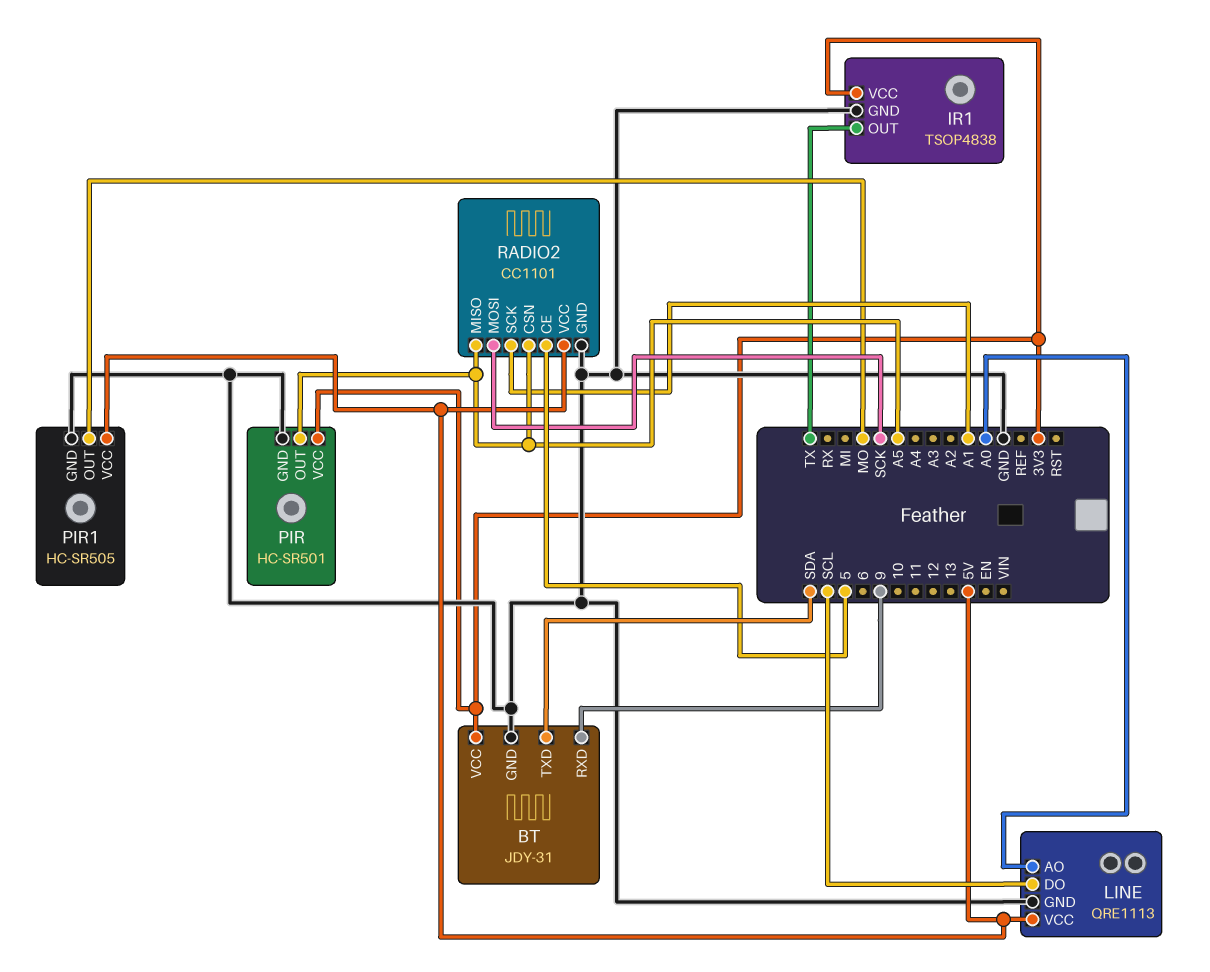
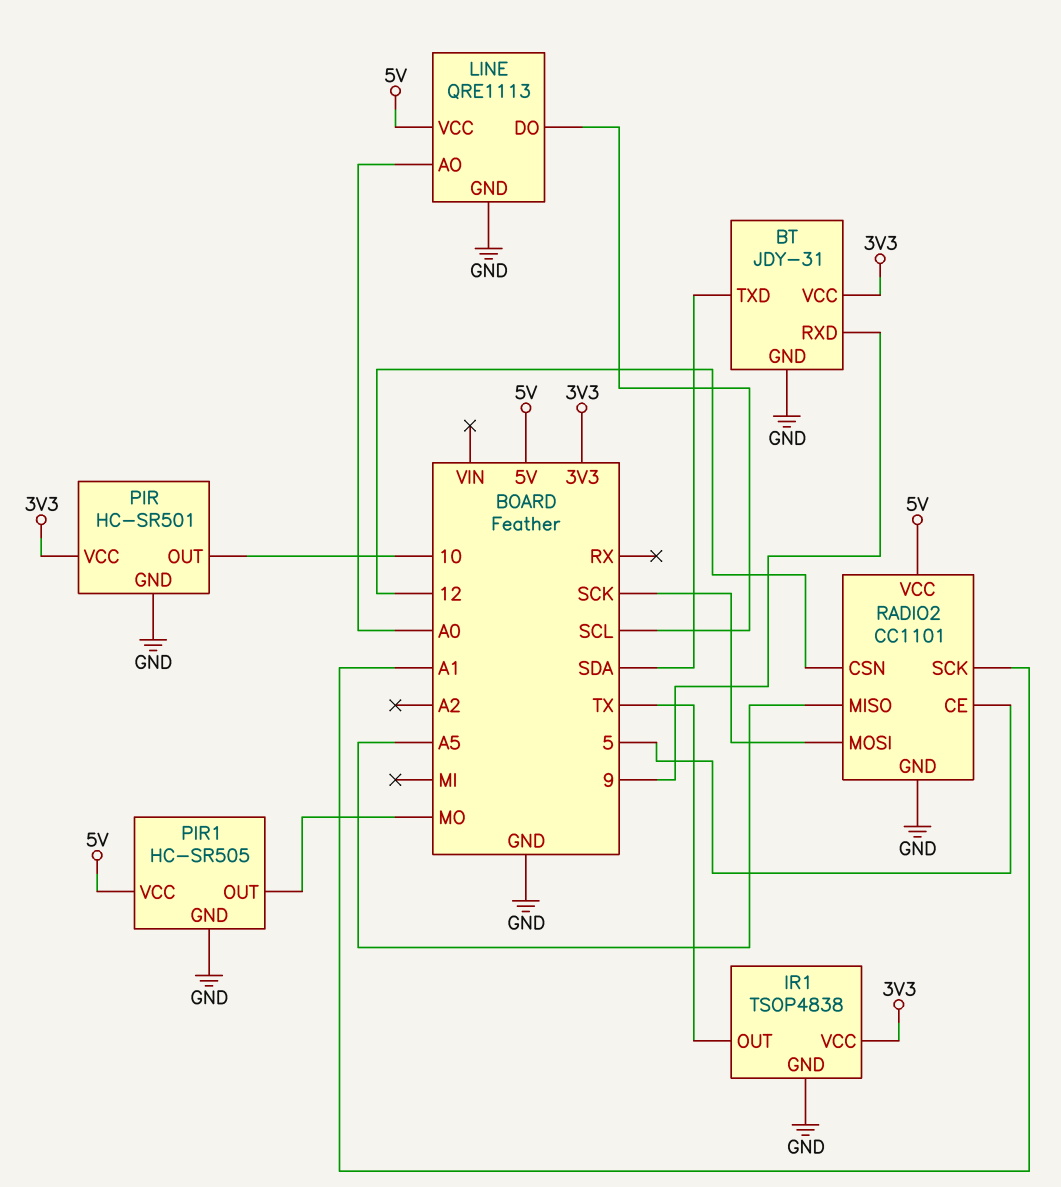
PIR pin OUT: A5 -> 10
RADIO2 pin CSN: A5 -> 12

